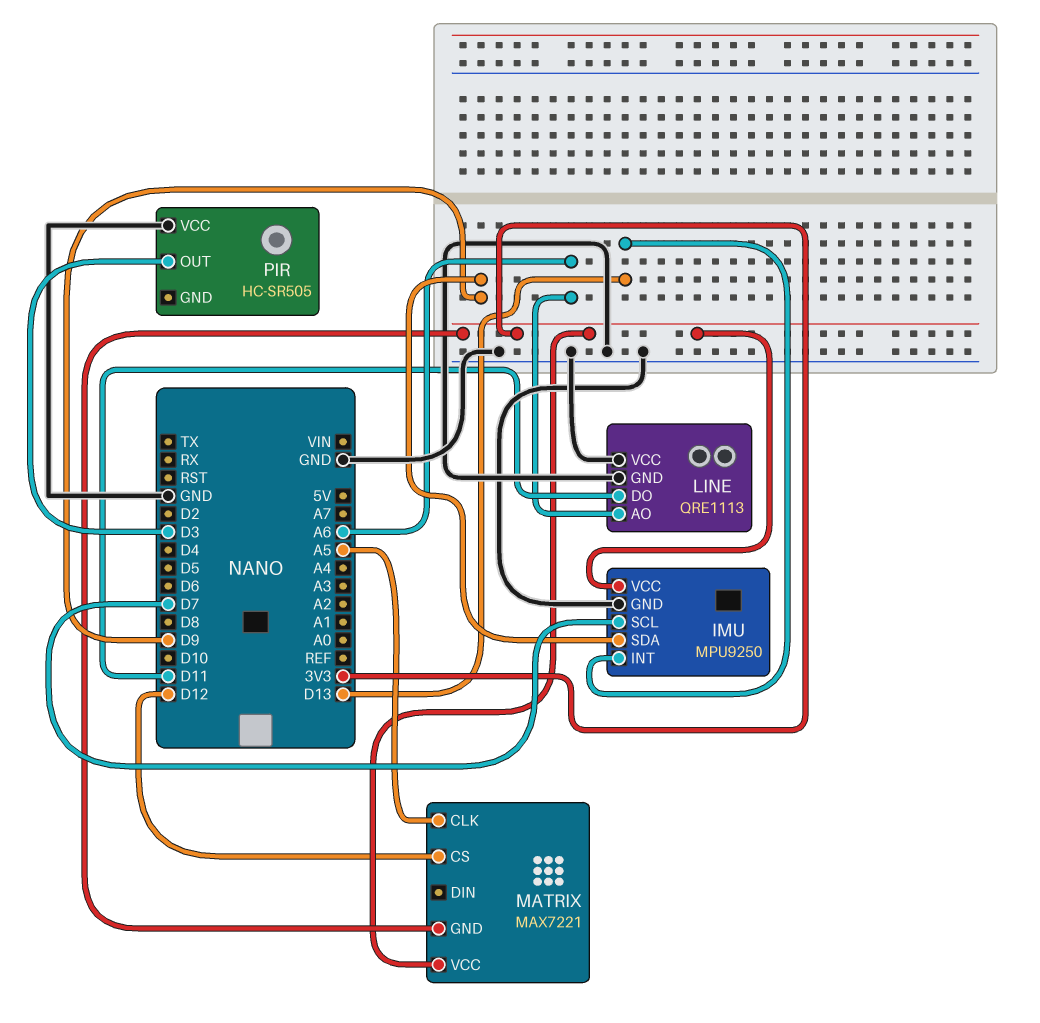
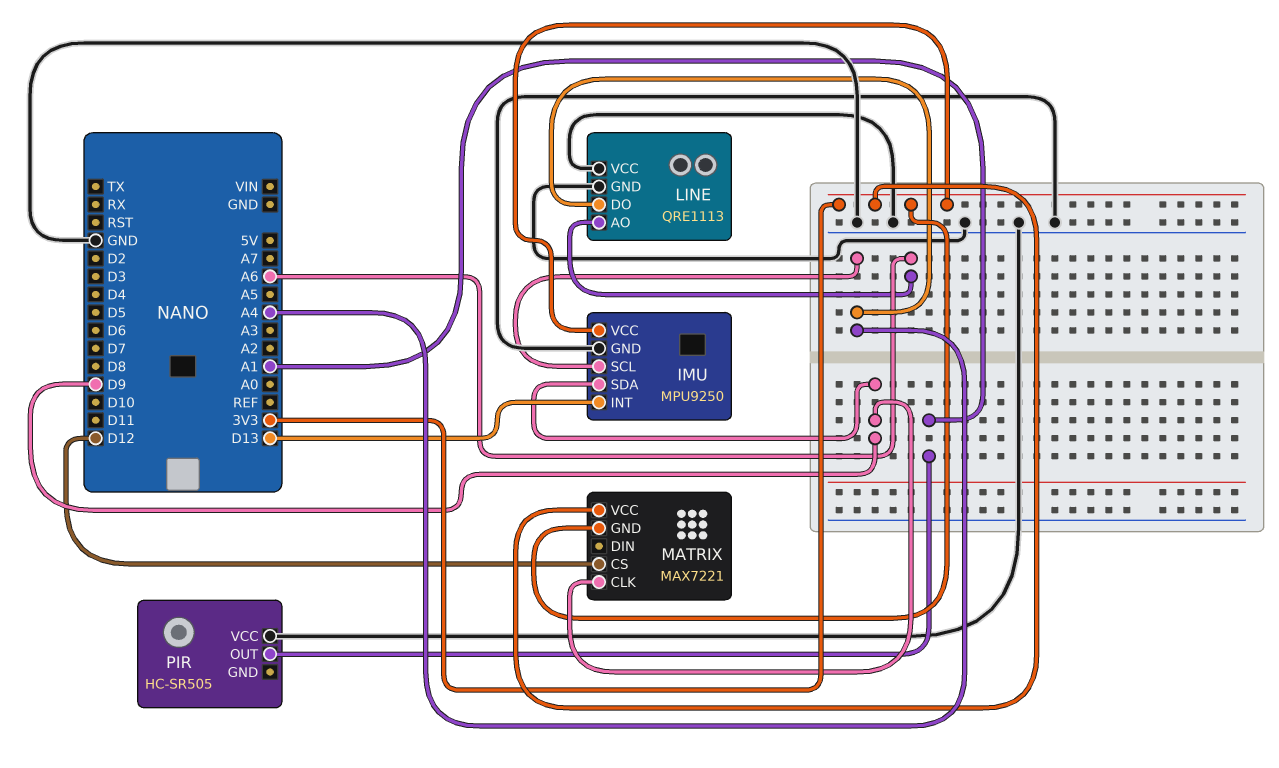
IMU pin SCL: D7 -> A4
LINE pin DO: D11 -> A4
MATRIX pin CLK: A5 -> D9
PIR pin OUT: D3 -> A1

